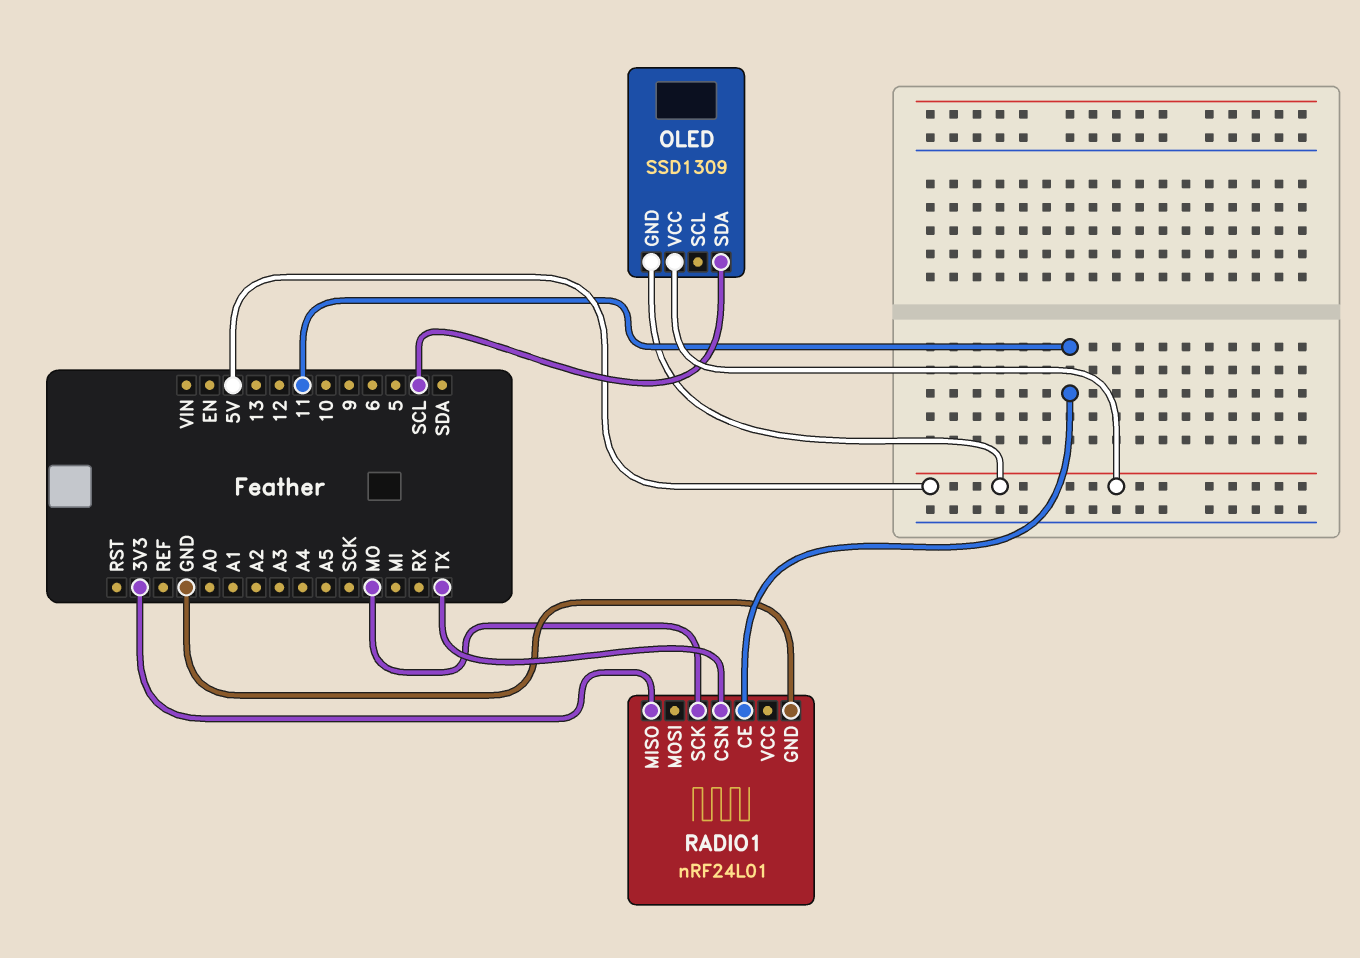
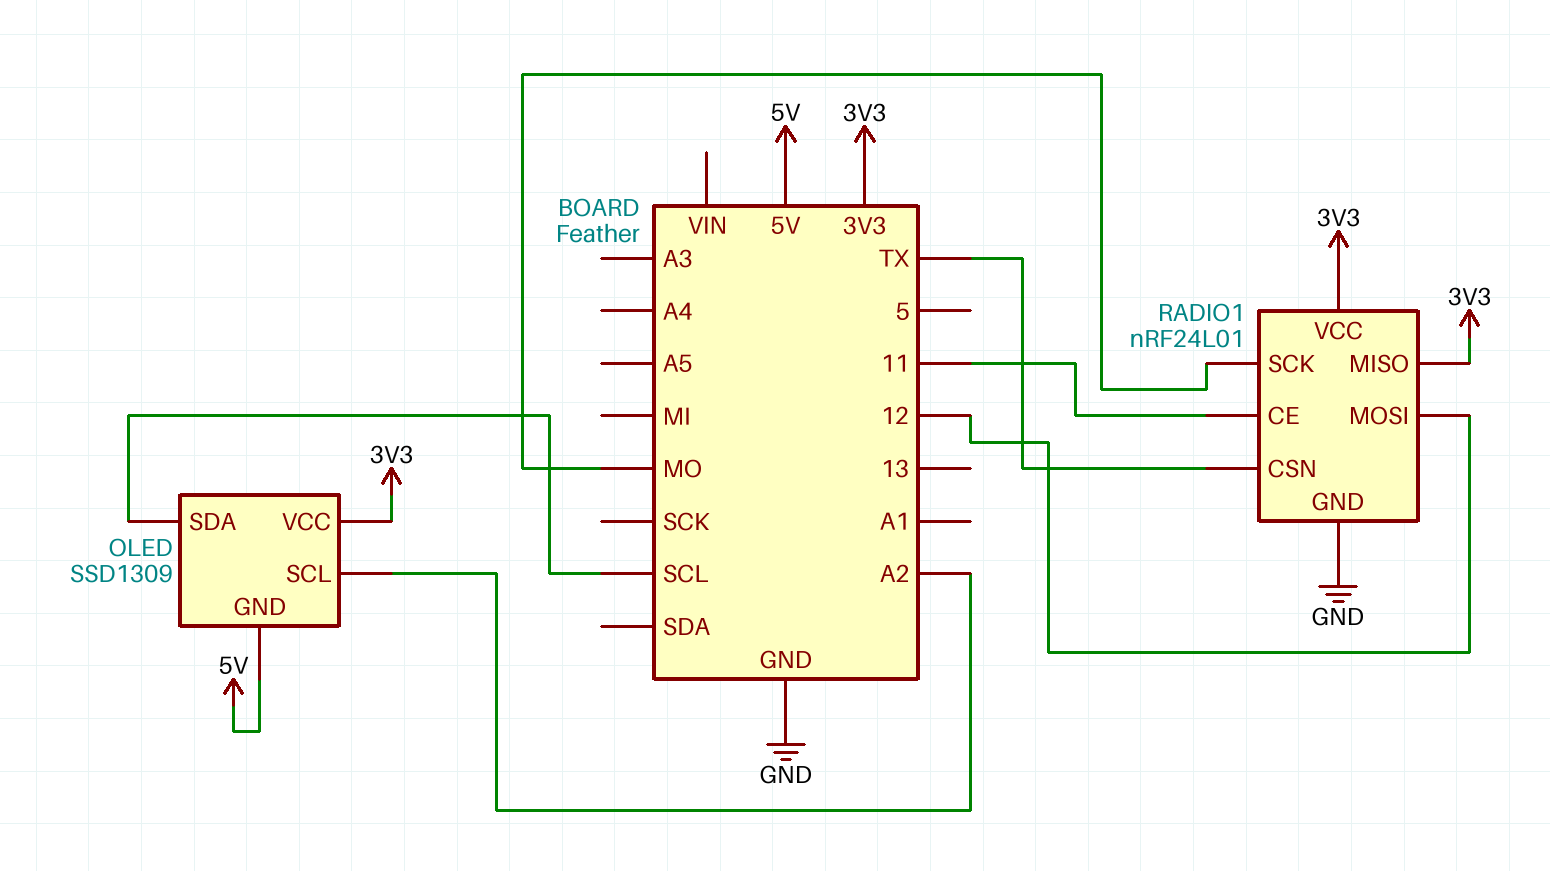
OLED pin SCL: none -> A2
OLED pin VCC: 5V -> 3V3
RADIO1 pin MOSI: none -> 12
RADIO1 pin VCC: none -> 3V3

